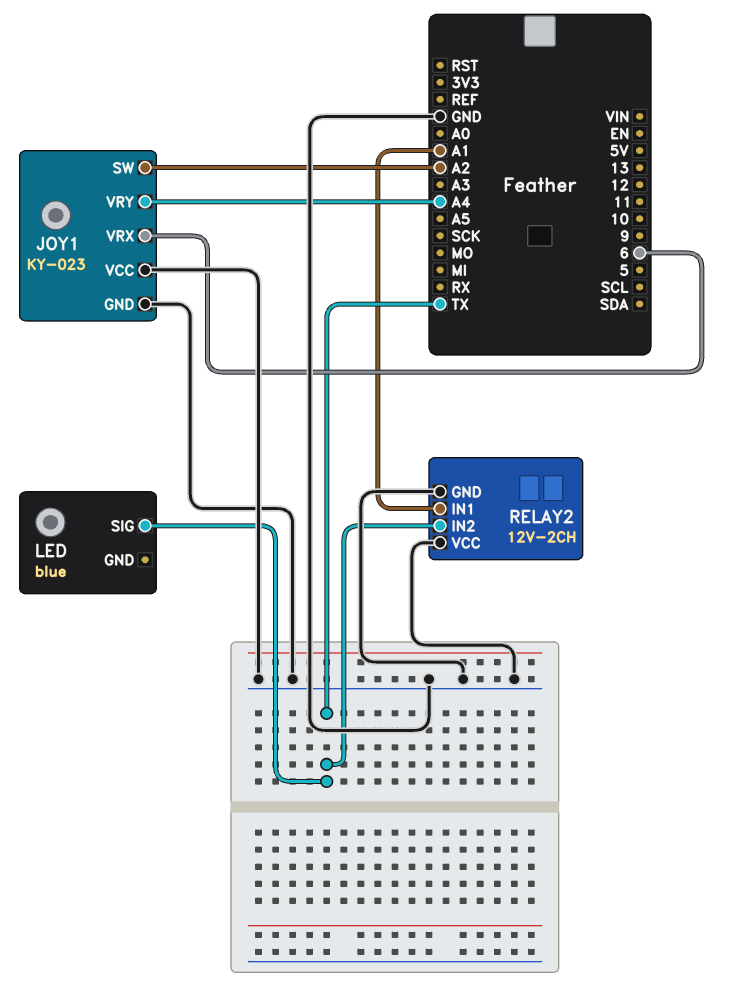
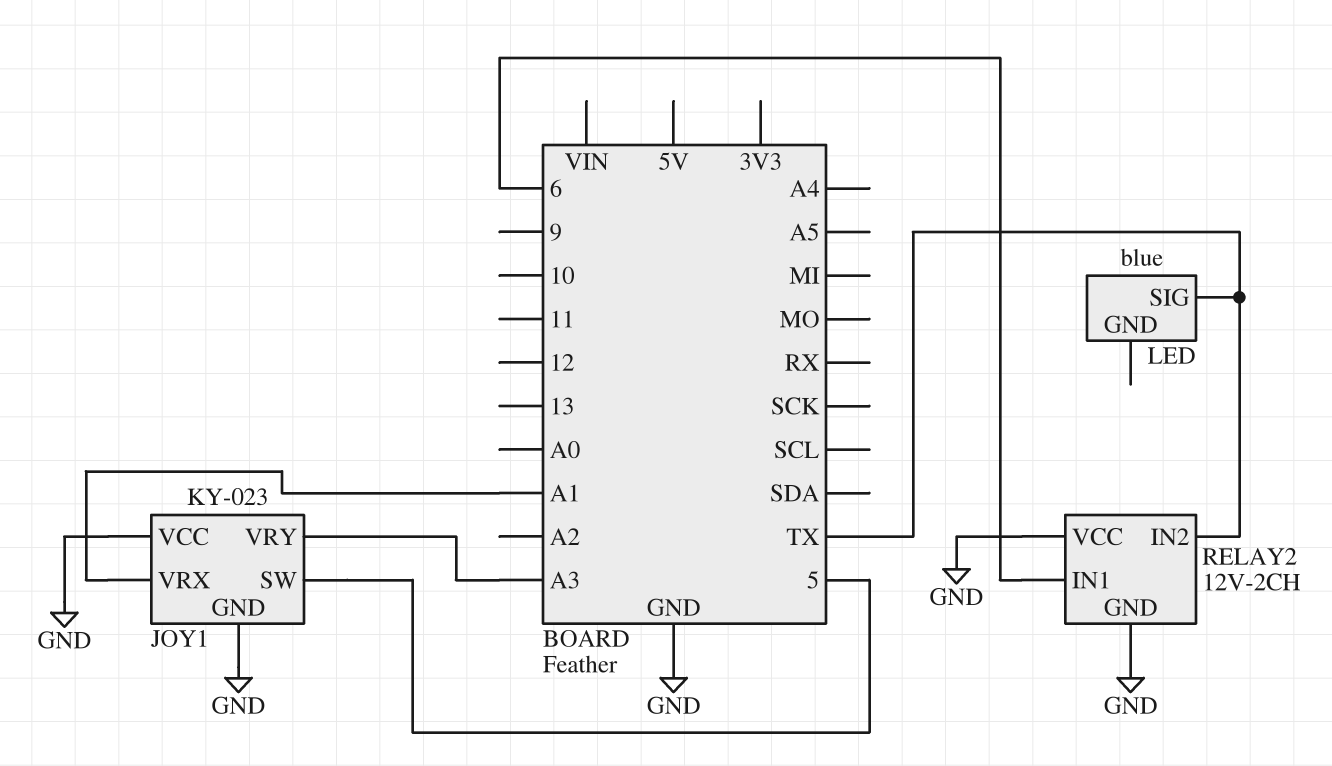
JOY1 pin SW: A2 -> 5
JOY1 pin VRX: 6 -> A1
JOY1 pin VRY: A4 -> A3
RELAY2 pin IN1: A1 -> 6

